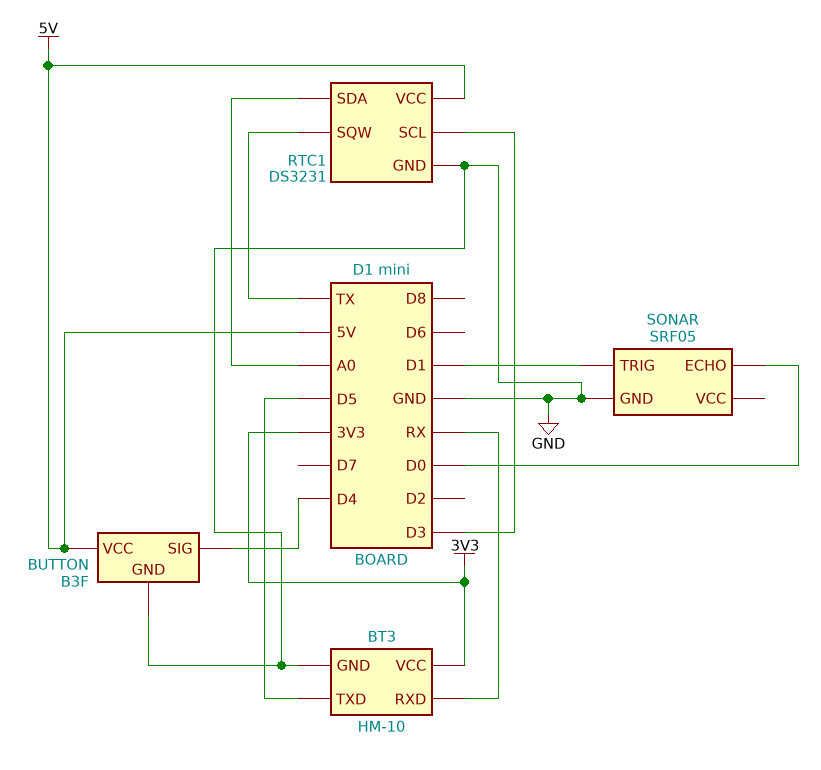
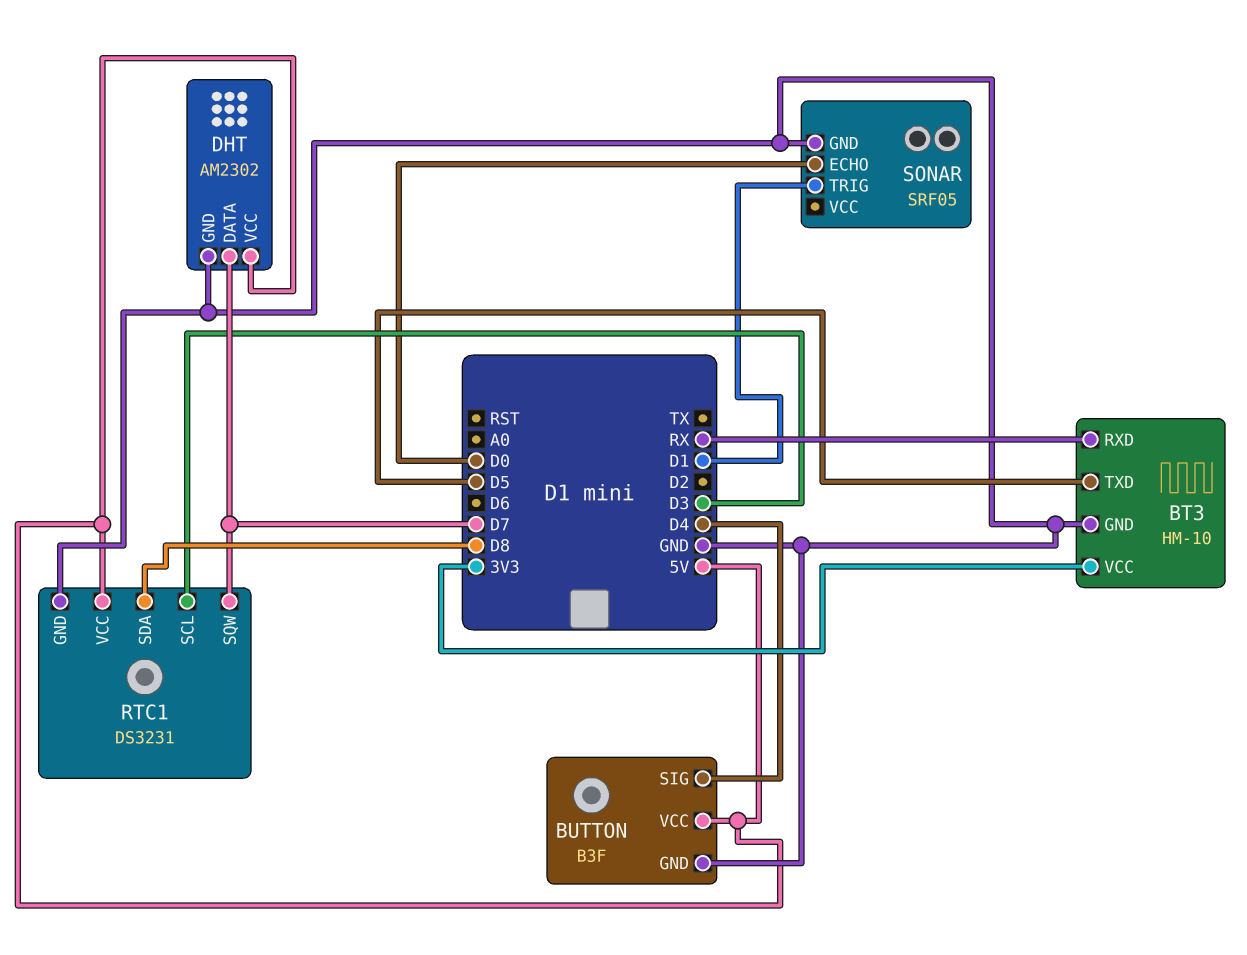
DHT: none -> AM2302
DHT pin DATA: none -> D7
DHT pin GND: none -> GND
DHT pin VCC: none -> 5V
RTC1 pin SDA: A0 -> D8
RTC1 pin SQW: TX -> D7

